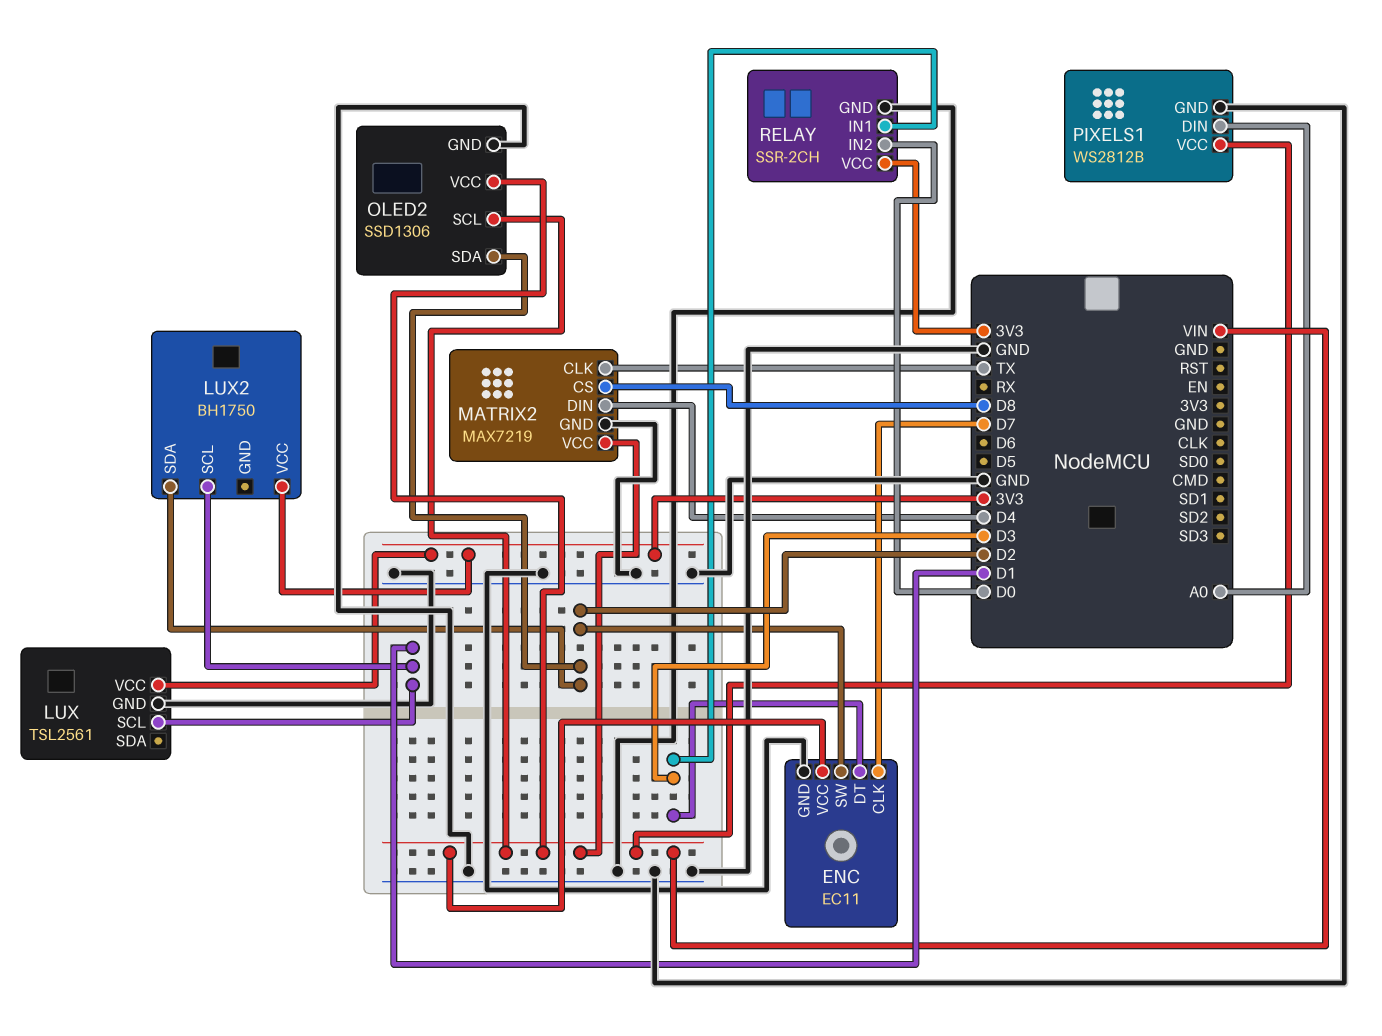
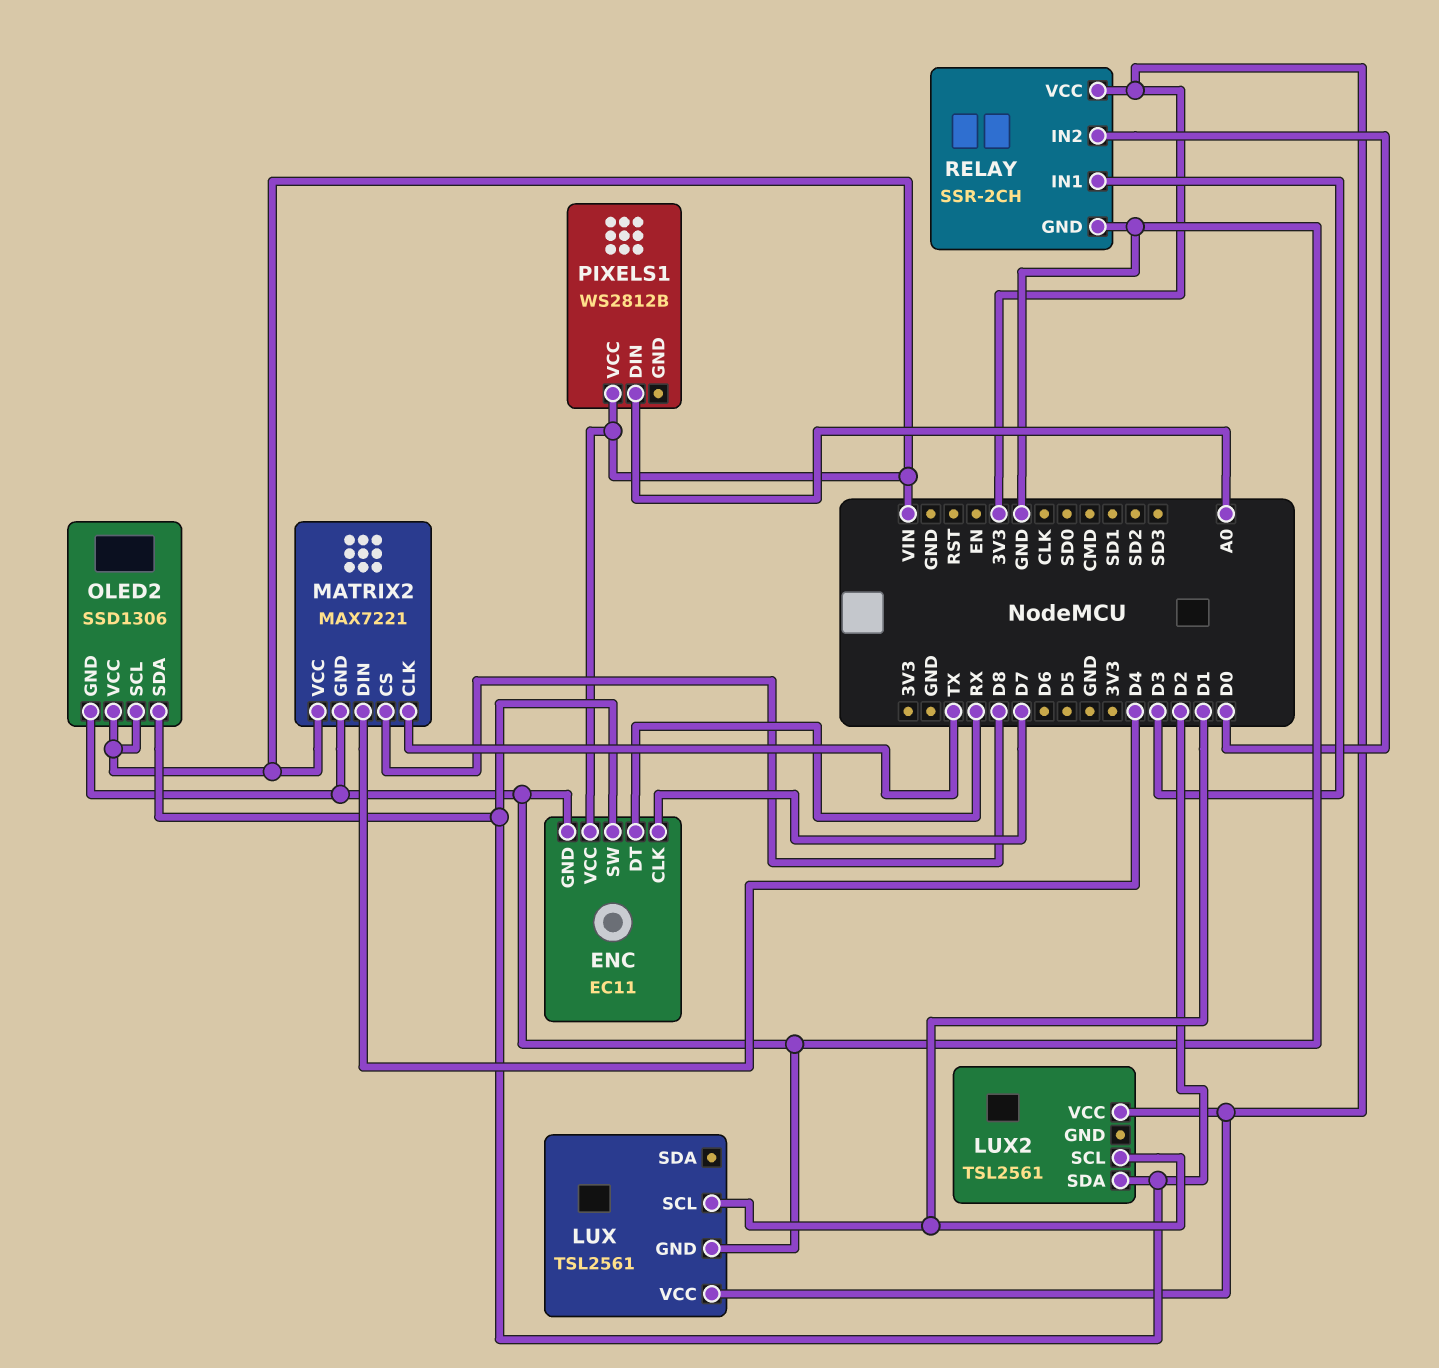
ENC pin DT: D3 -> RX
LUX2: BH1750 -> TSL2561
MATRIX2: MAX7219 -> MAX7221
PIXELS1 pin GND: GND -> none

